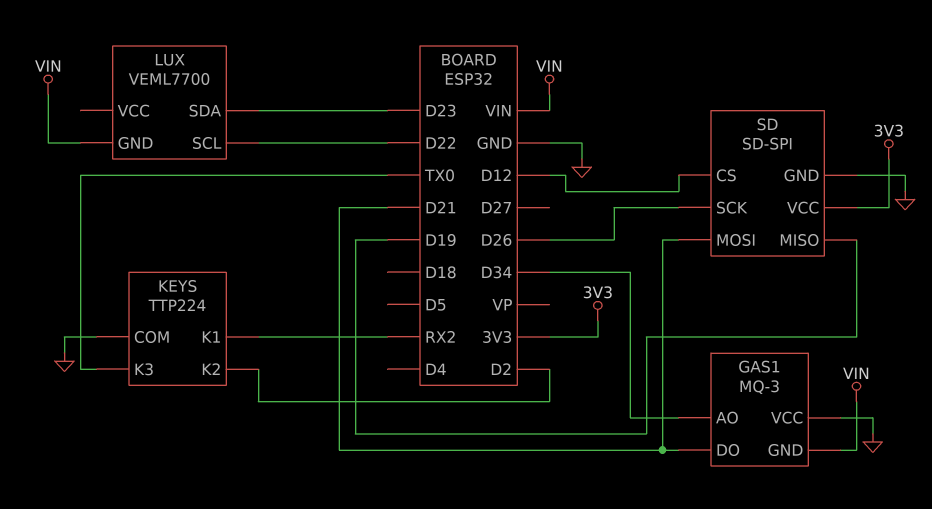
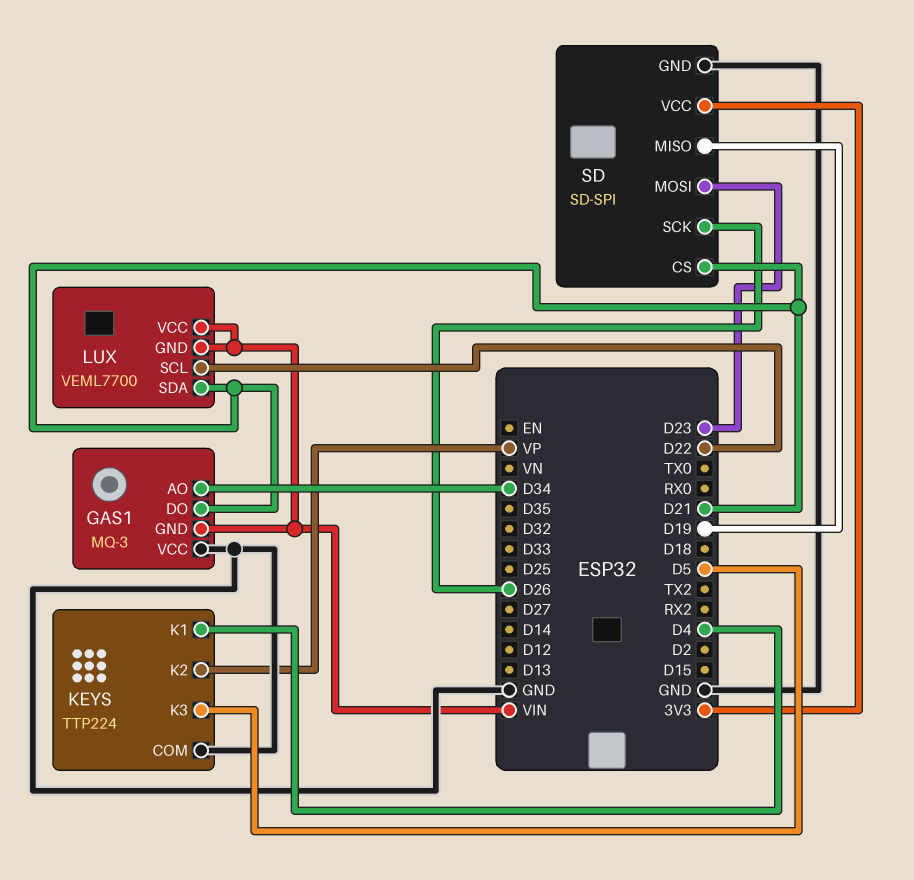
KEYS pin K1: RX2 -> D4
KEYS pin K2: D2 -> VP
KEYS pin K3: TX0 -> D5
LUX pin SDA: D23 -> D21
LUX pin VCC: none -> VIN
SD pin CS: D12 -> D21
SD pin MOSI: D21 -> D23

